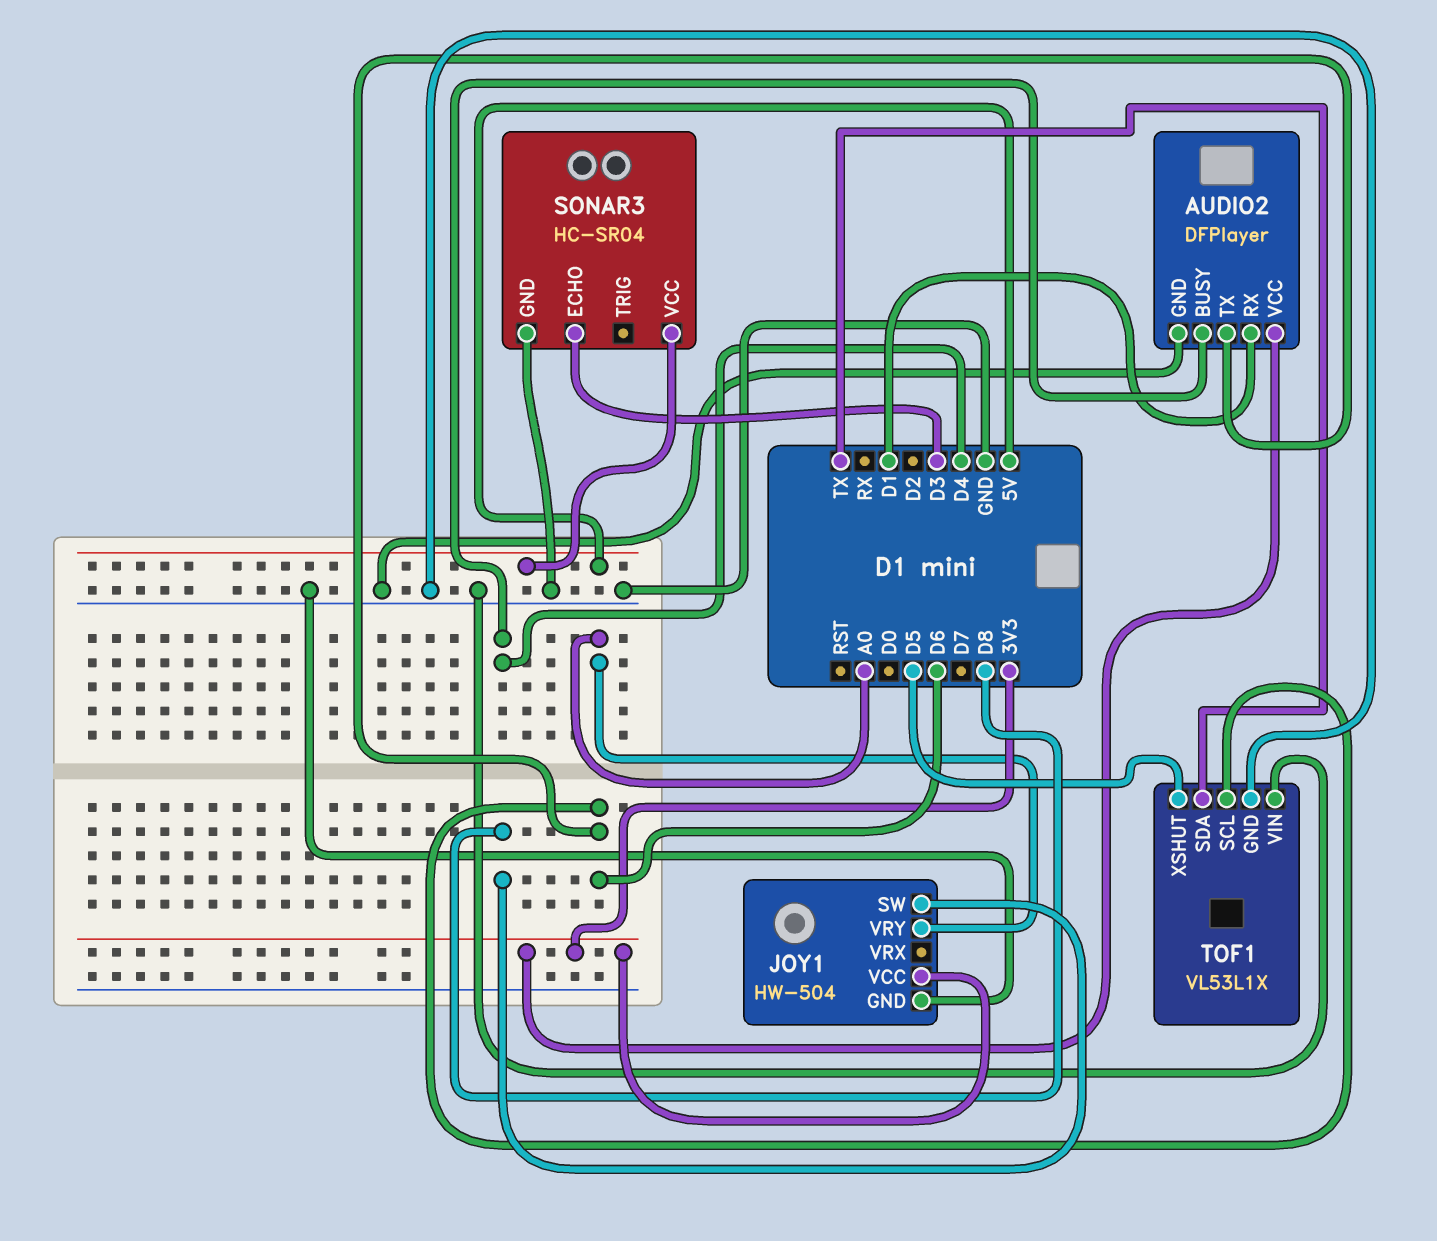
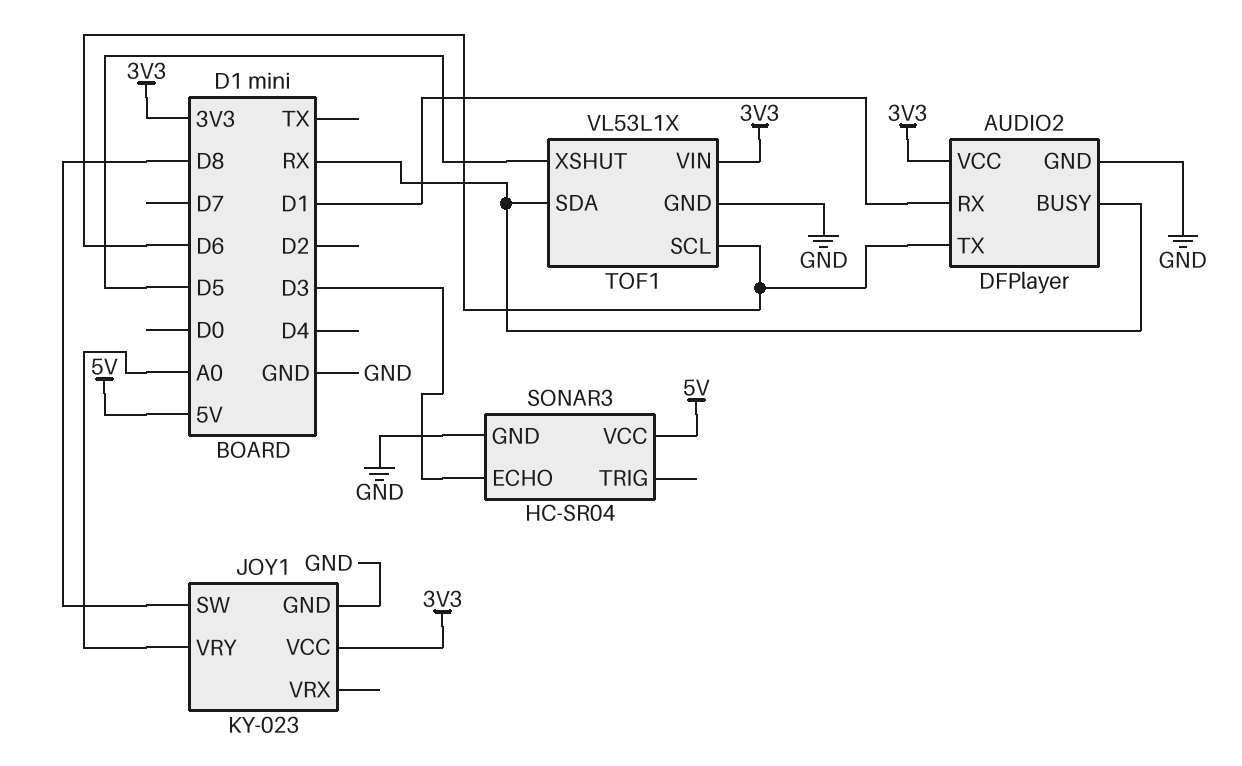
AUDIO2 pin BUSY: D4 -> RX
JOY1: HW-504 -> KY-023
TOF1 pin SDA: TX -> RX
TOF1 pin VIN: GND -> 3V3

